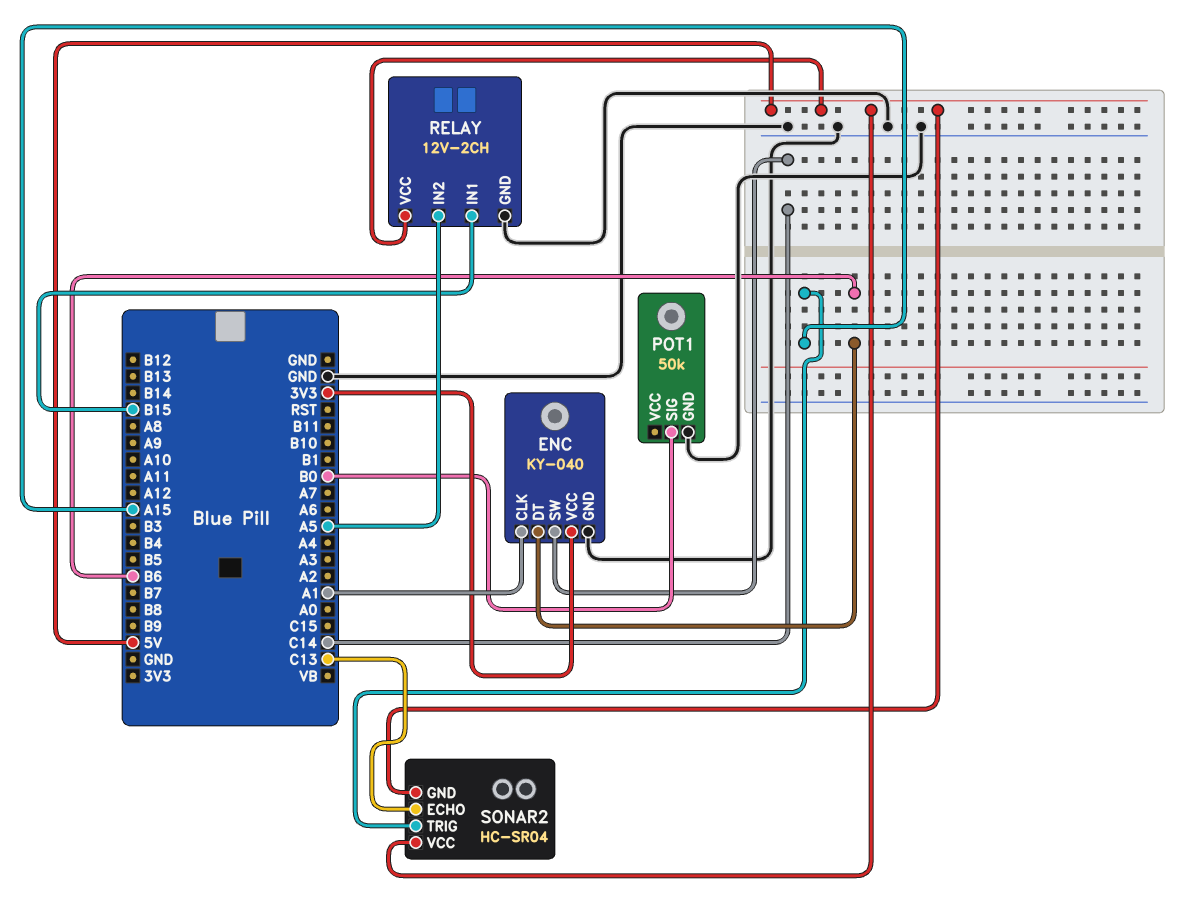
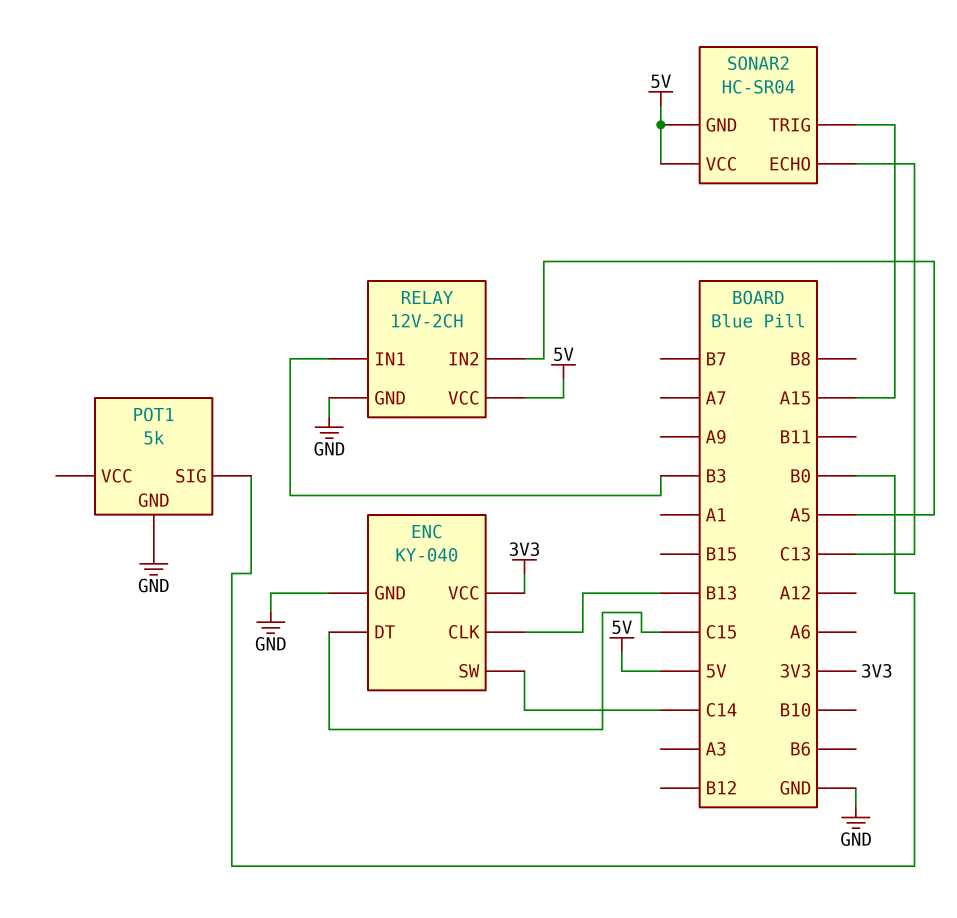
ENC pin CLK: A1 -> B13
ENC pin DT: B6 -> C15
POT1: 50k -> 5k
RELAY pin IN1: B15 -> B3

